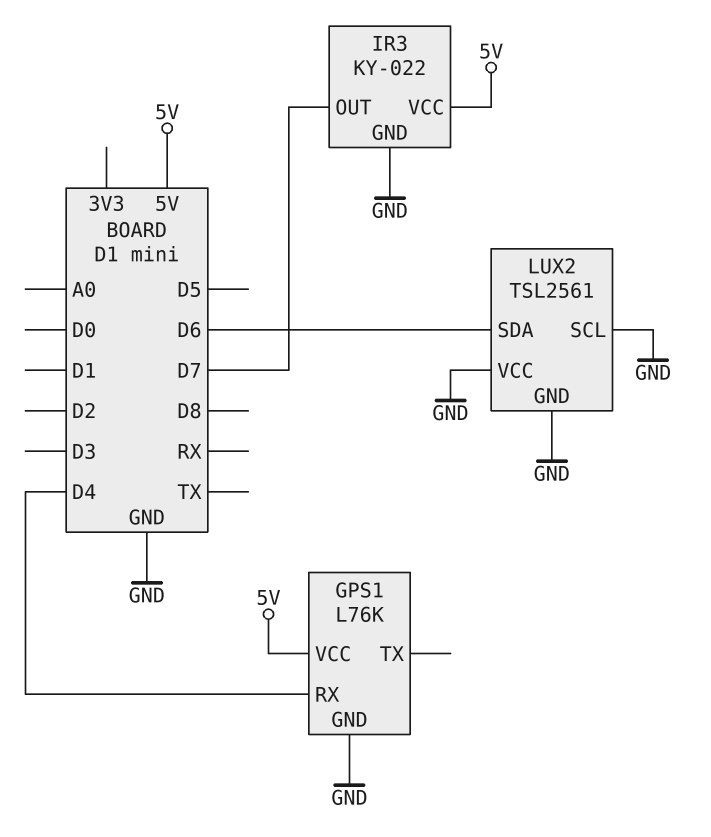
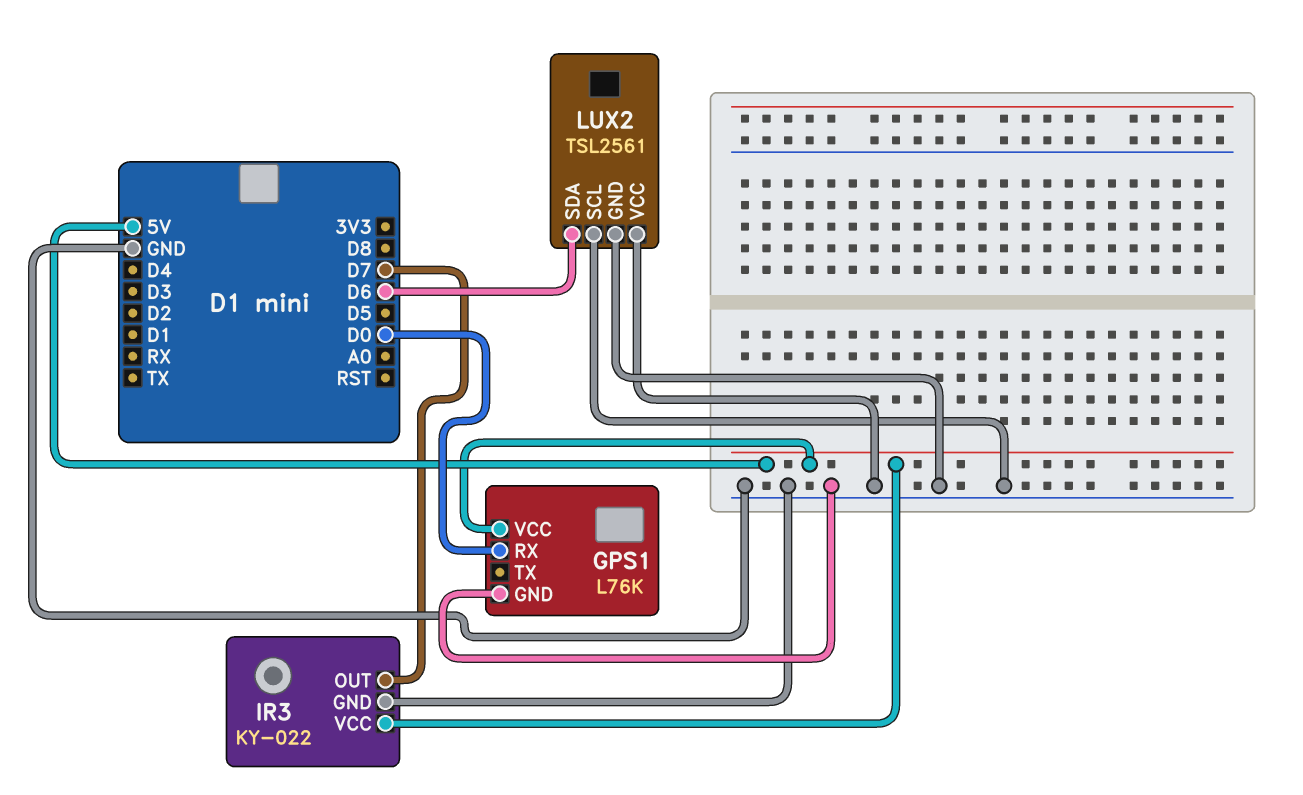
GPS1 pin RX: D4 -> D0

